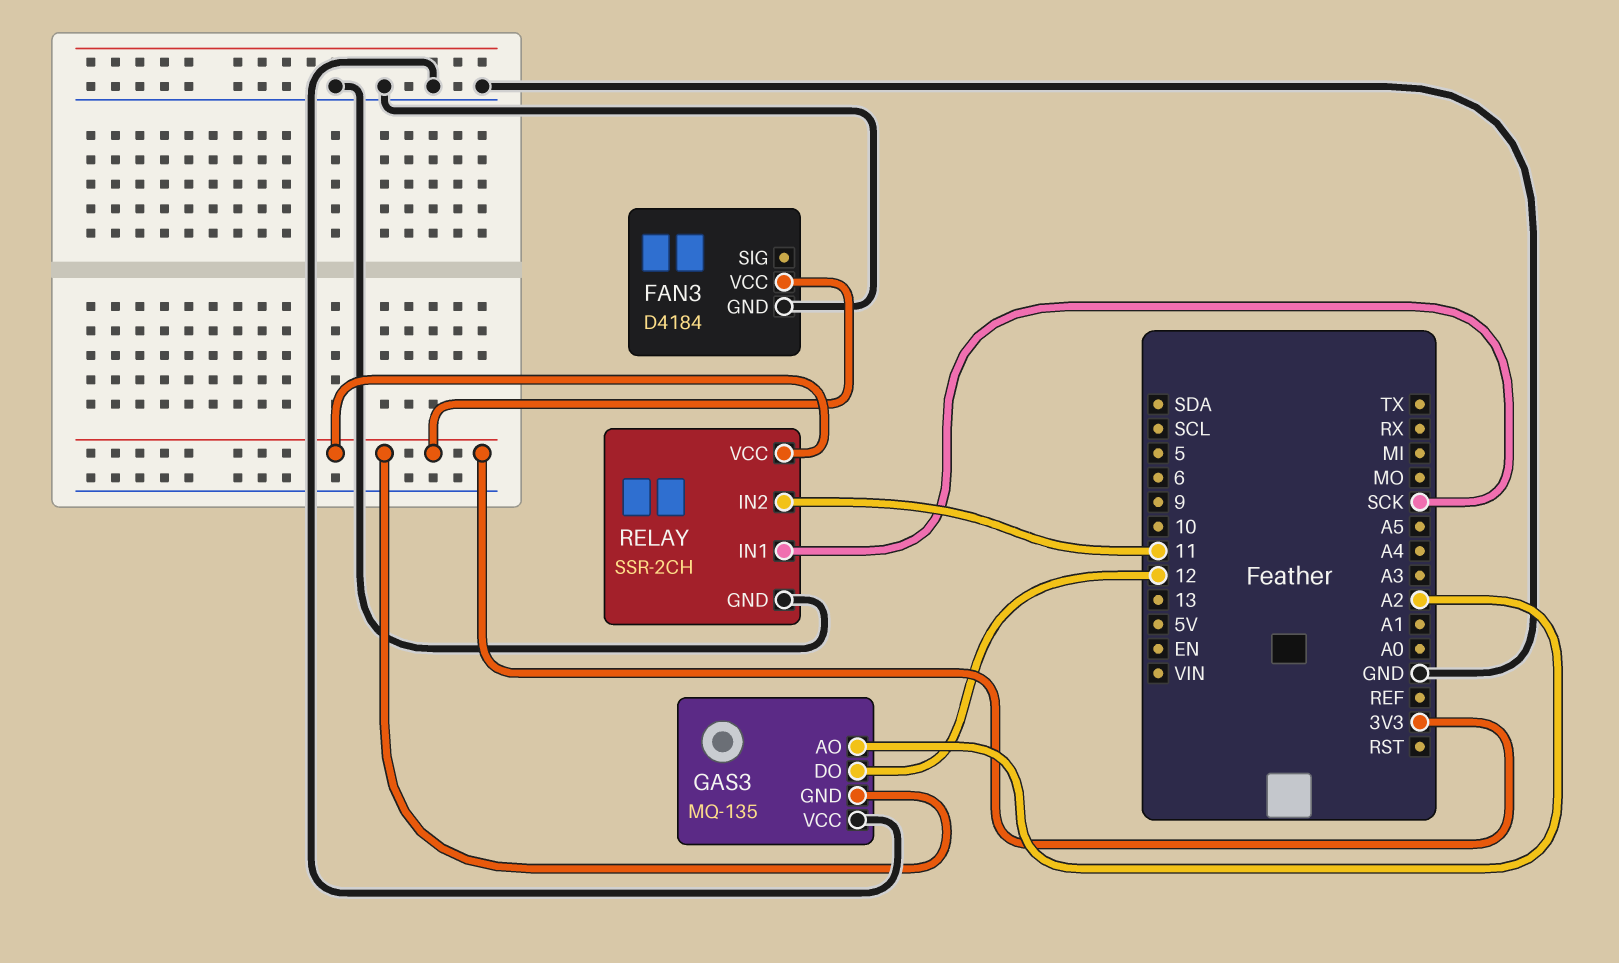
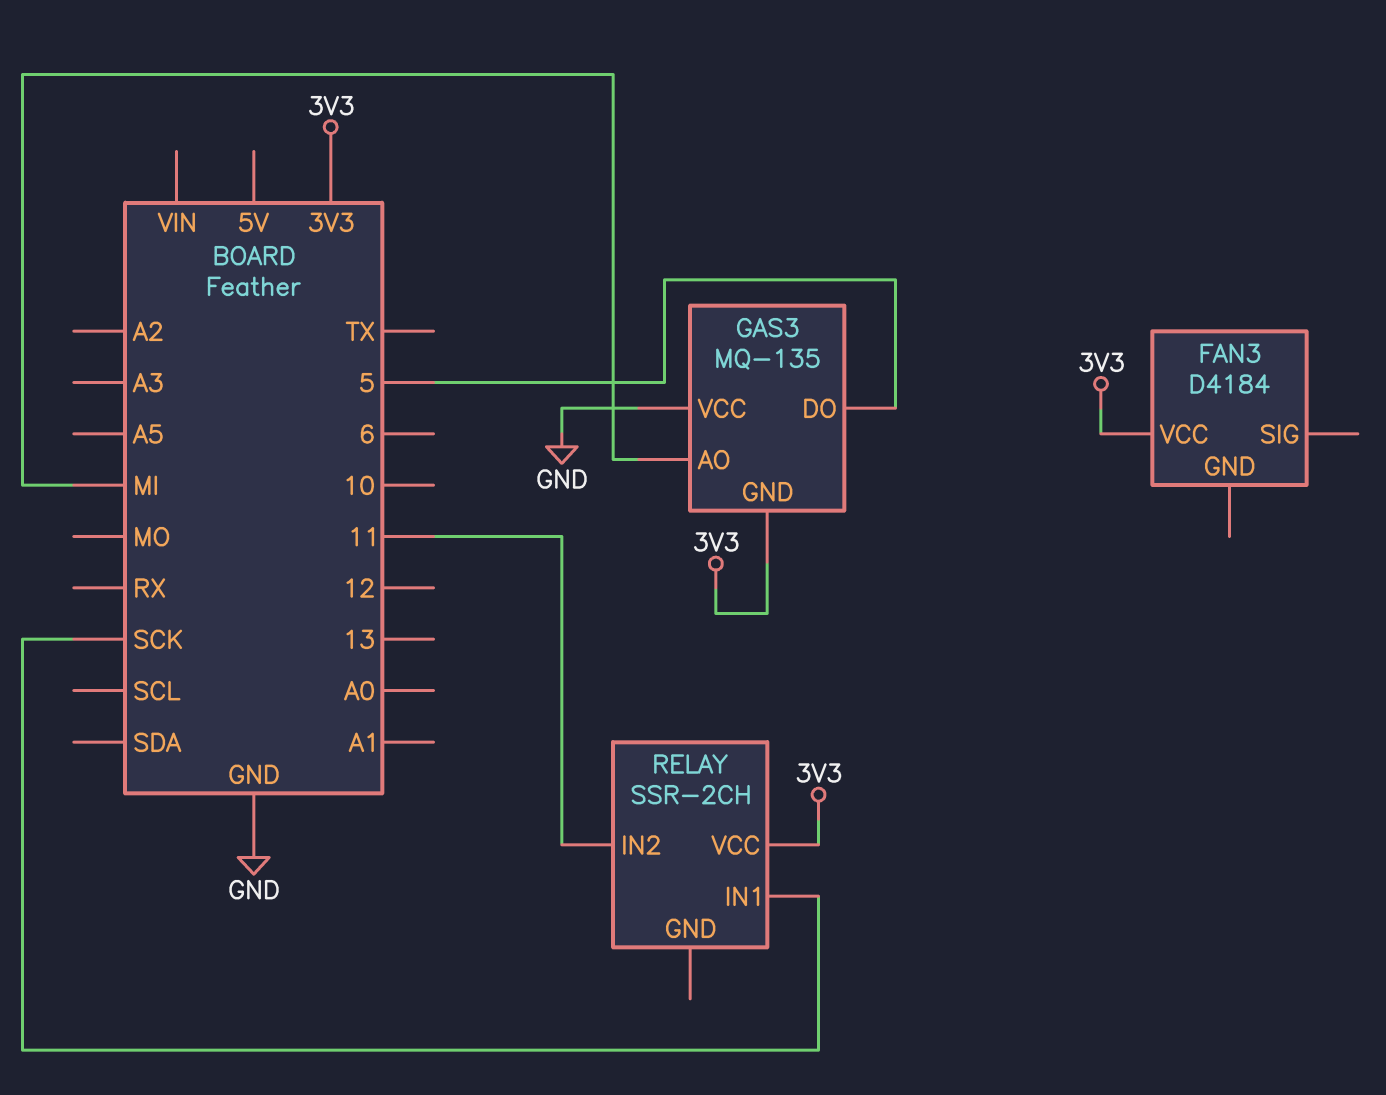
FAN3 pin GND: GND -> none
GAS3 pin AO: A2 -> MI
GAS3 pin DO: 12 -> 5
RELAY pin GND: GND -> none

